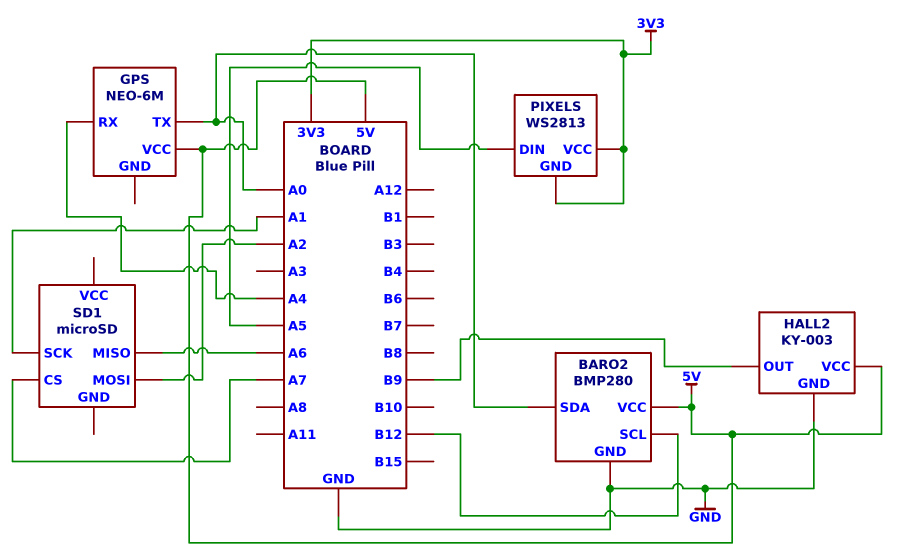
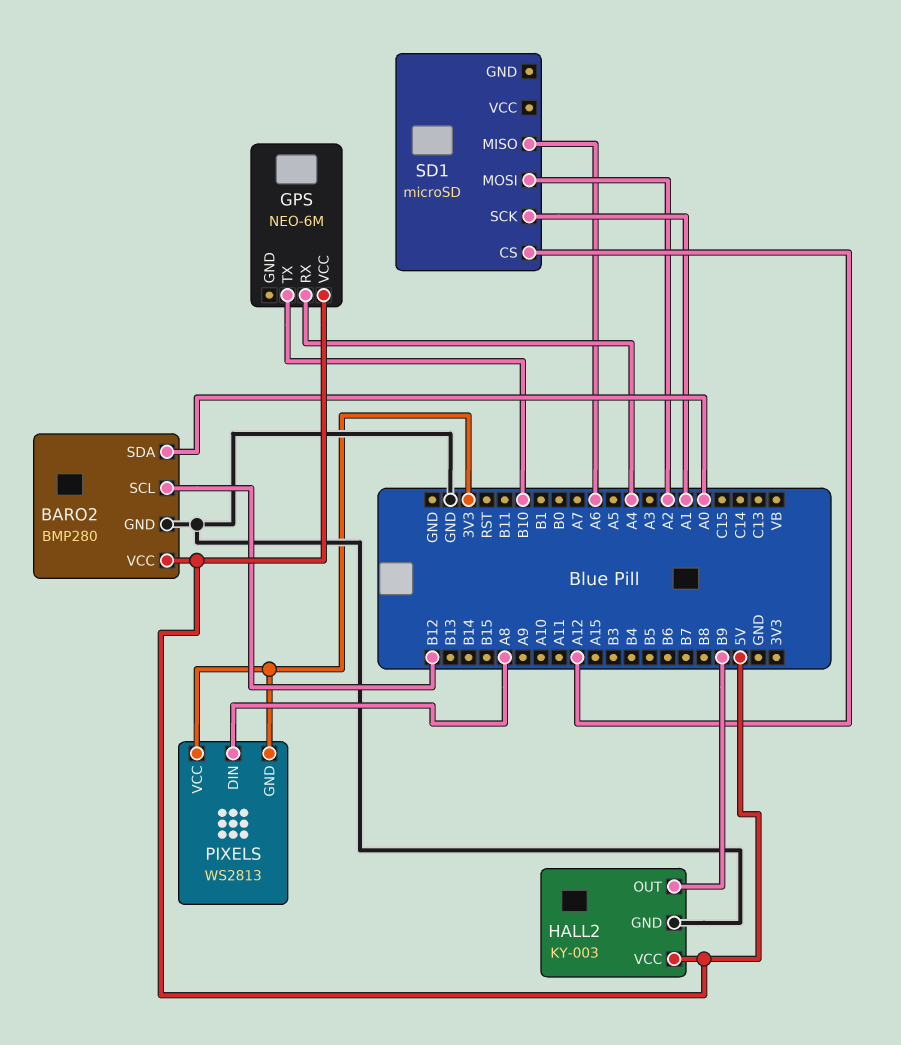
GPS pin TX: A0 -> B10
PIXELS pin DIN: A5 -> A8
SD1 pin CS: A7 -> A12

